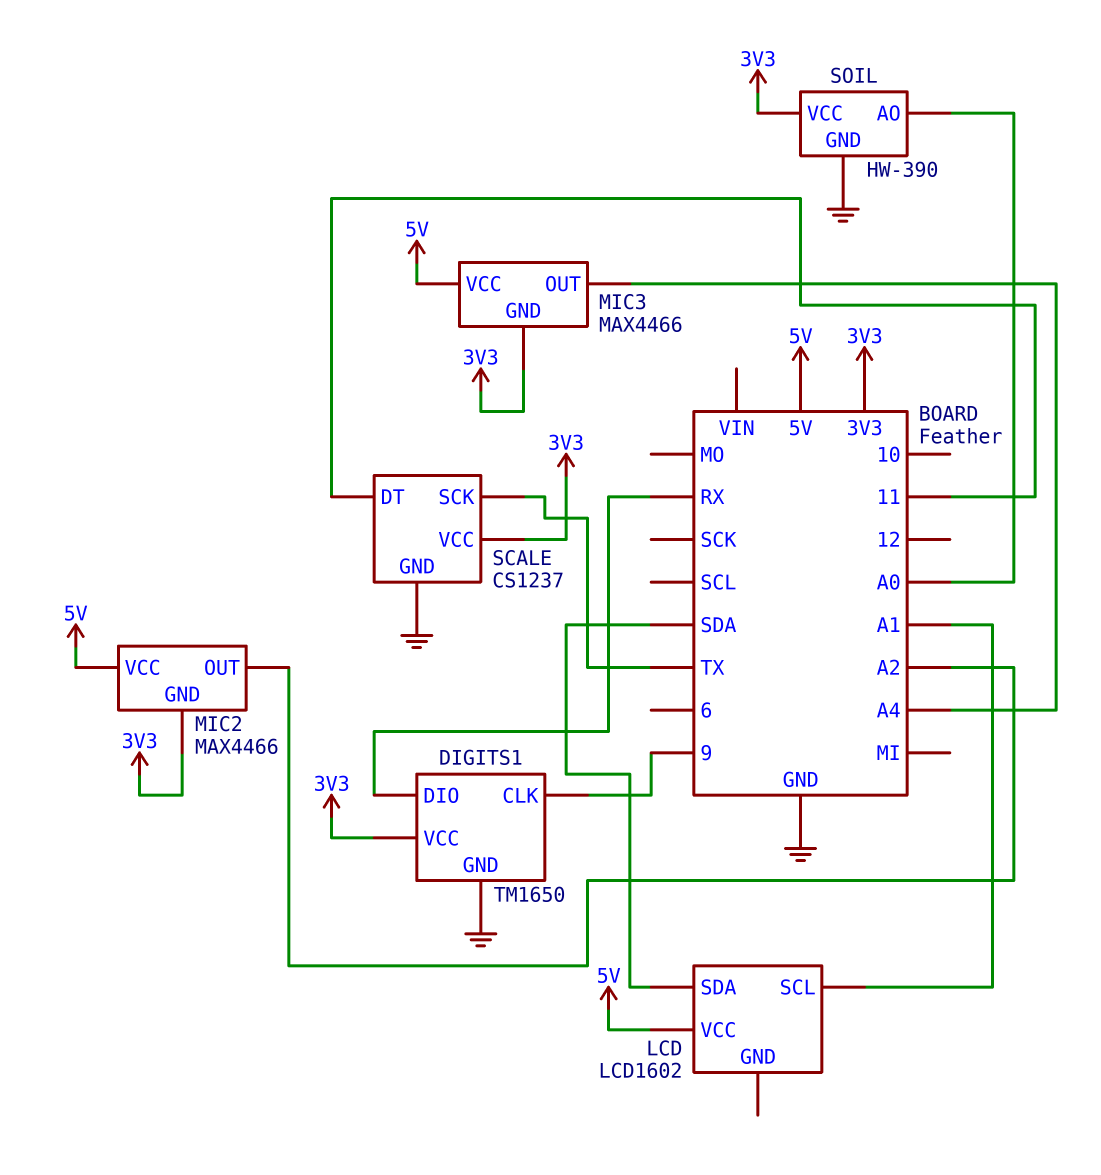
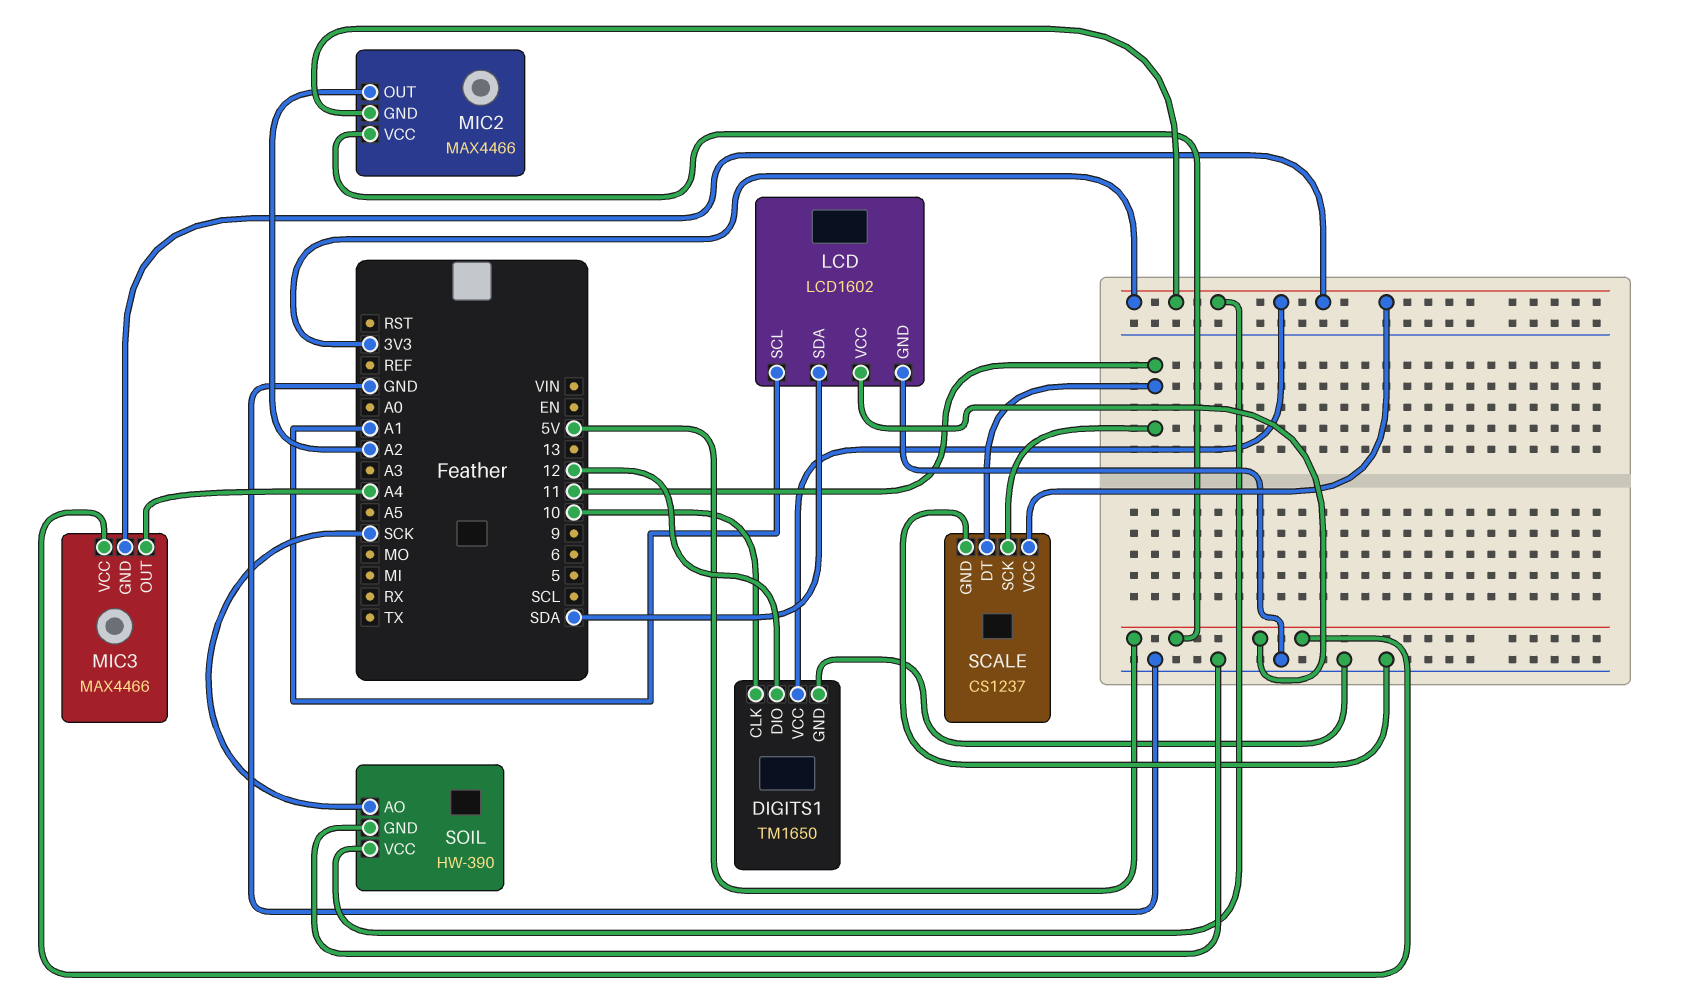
DIGITS1 pin CLK: 9 -> 10
DIGITS1 pin DIO: RX -> 12
LCD pin GND: none -> GND
SCALE pin SCK: TX -> 11
SOIL pin AO: A0 -> SCK

